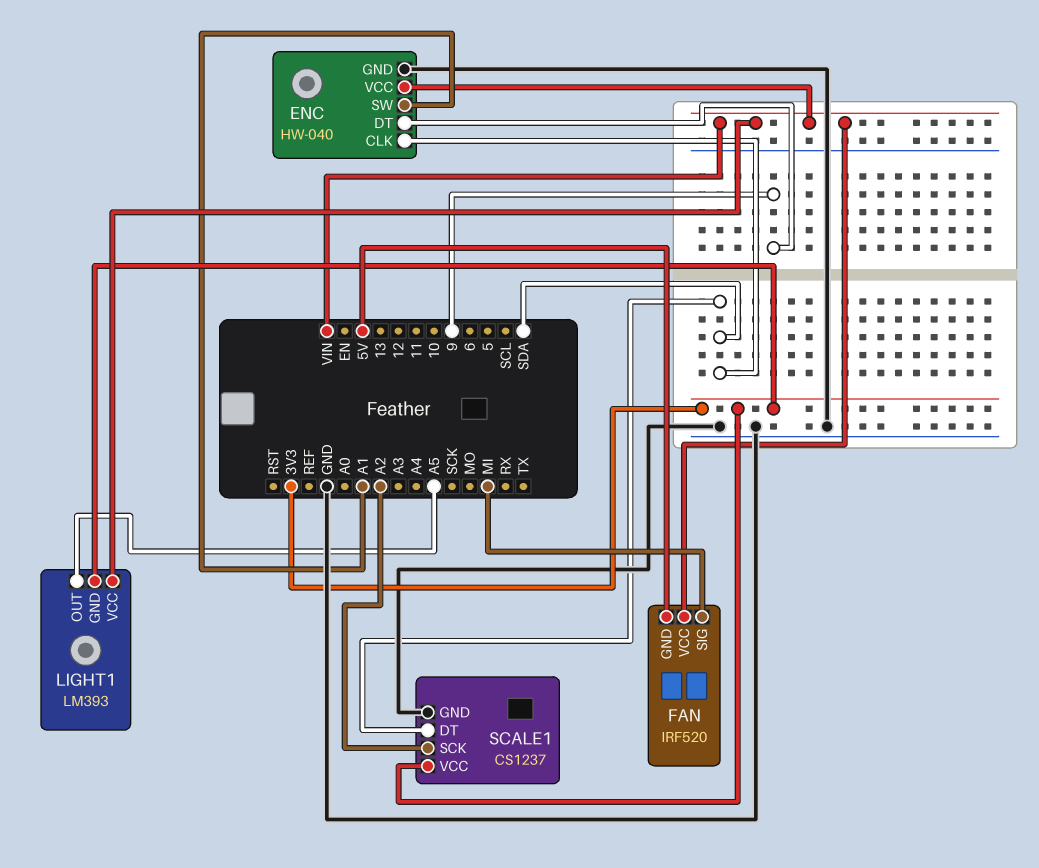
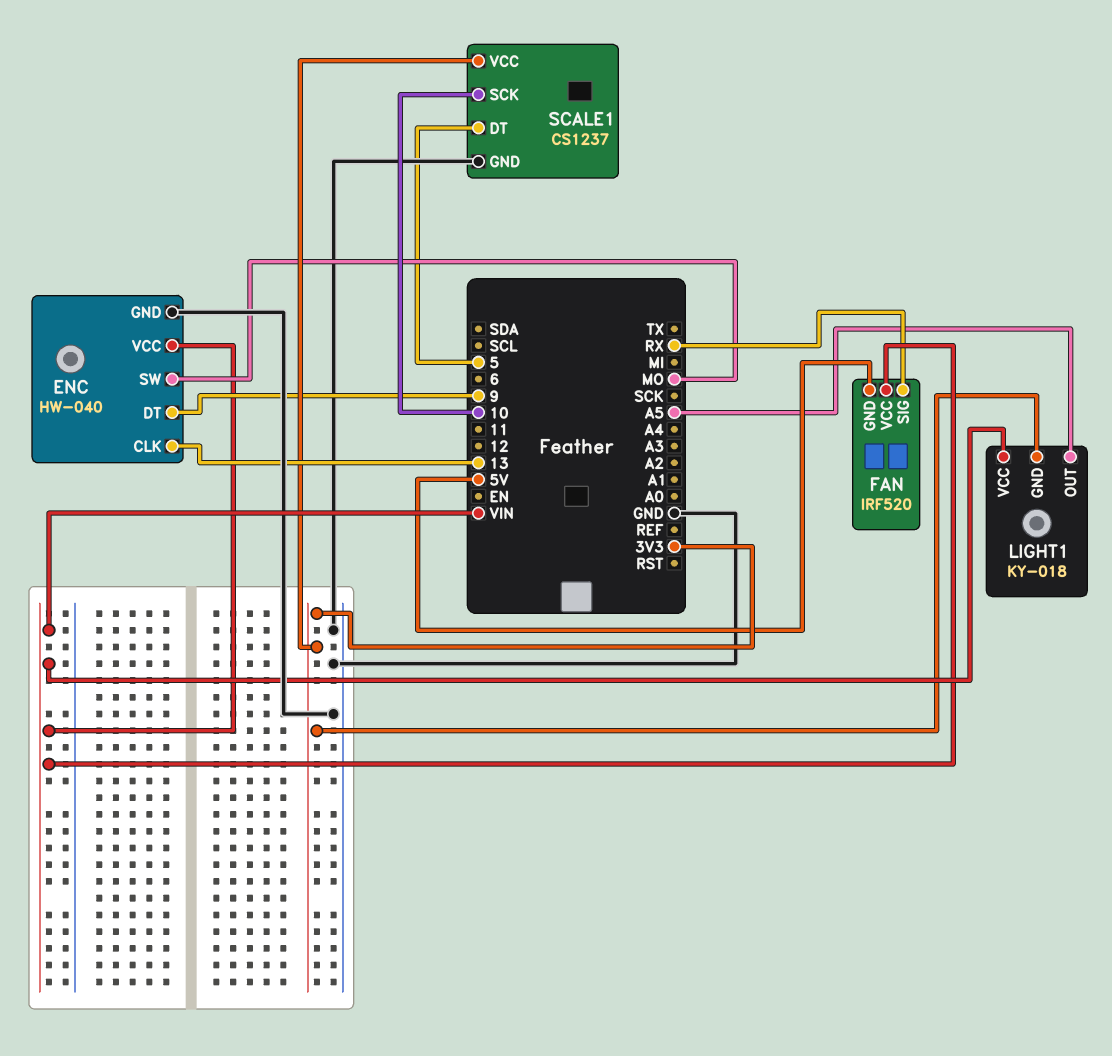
ENC pin CLK: SDA -> 13
ENC pin SW: A1 -> MO
FAN pin SIG: MI -> RX
LIGHT1: LM393 -> KY-018
SCALE1 pin DT: SDA -> 5
SCALE1 pin SCK: A2 -> 10

